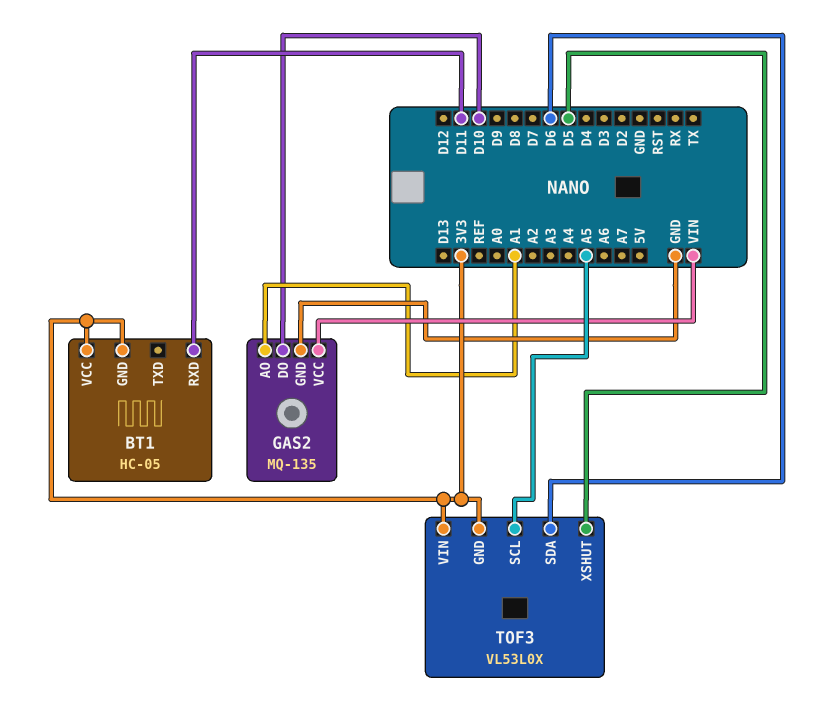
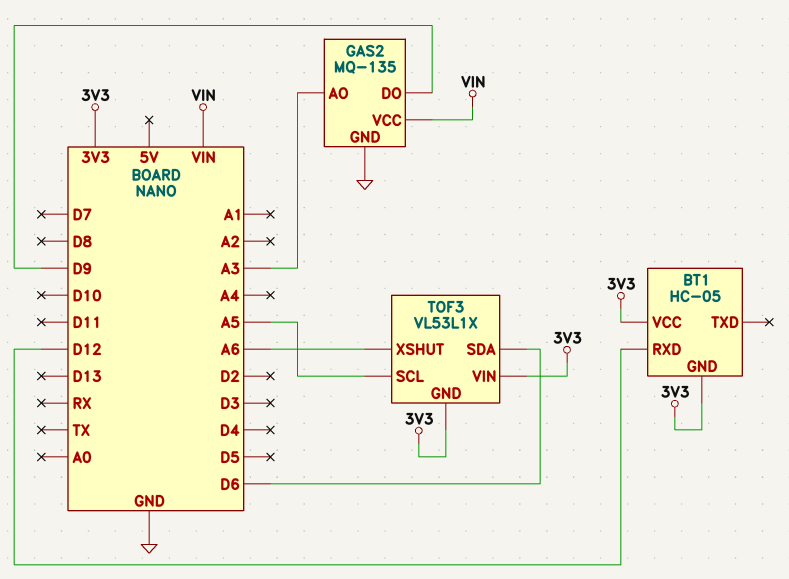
BT1 pin RXD: D11 -> D12
GAS2 pin AO: A1 -> A3
GAS2 pin DO: D10 -> D9
TOF3: VL53L0X -> VL53L1X
TOF3 pin XSHUT: D5 -> A6

